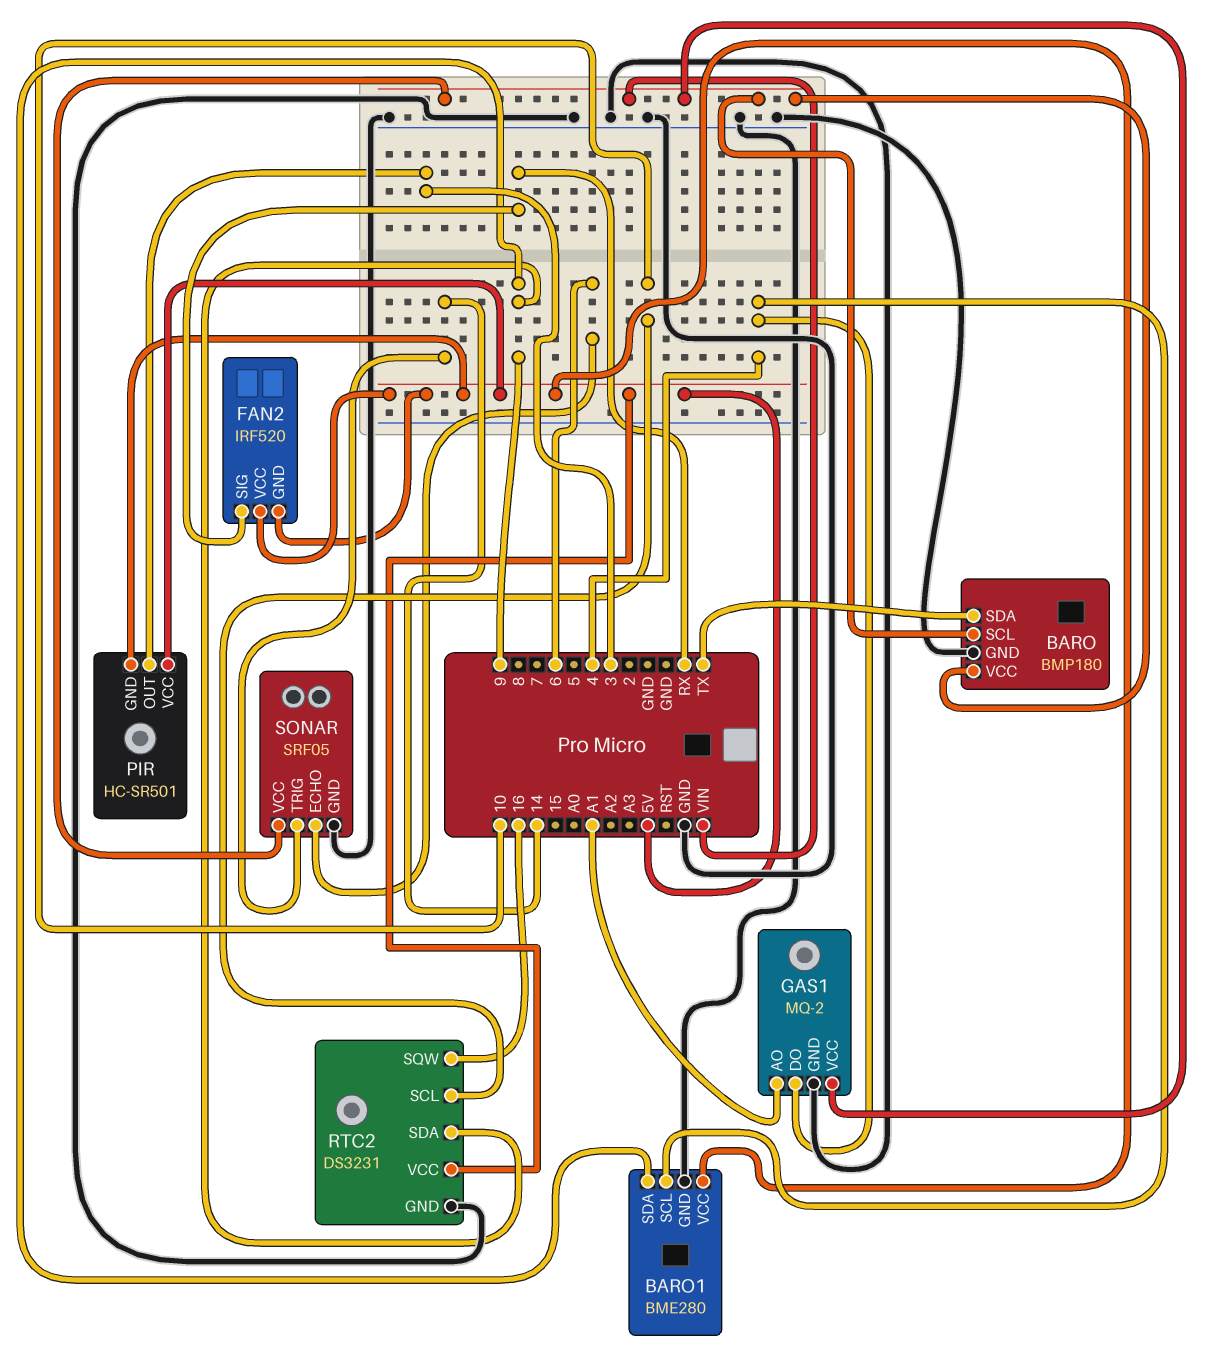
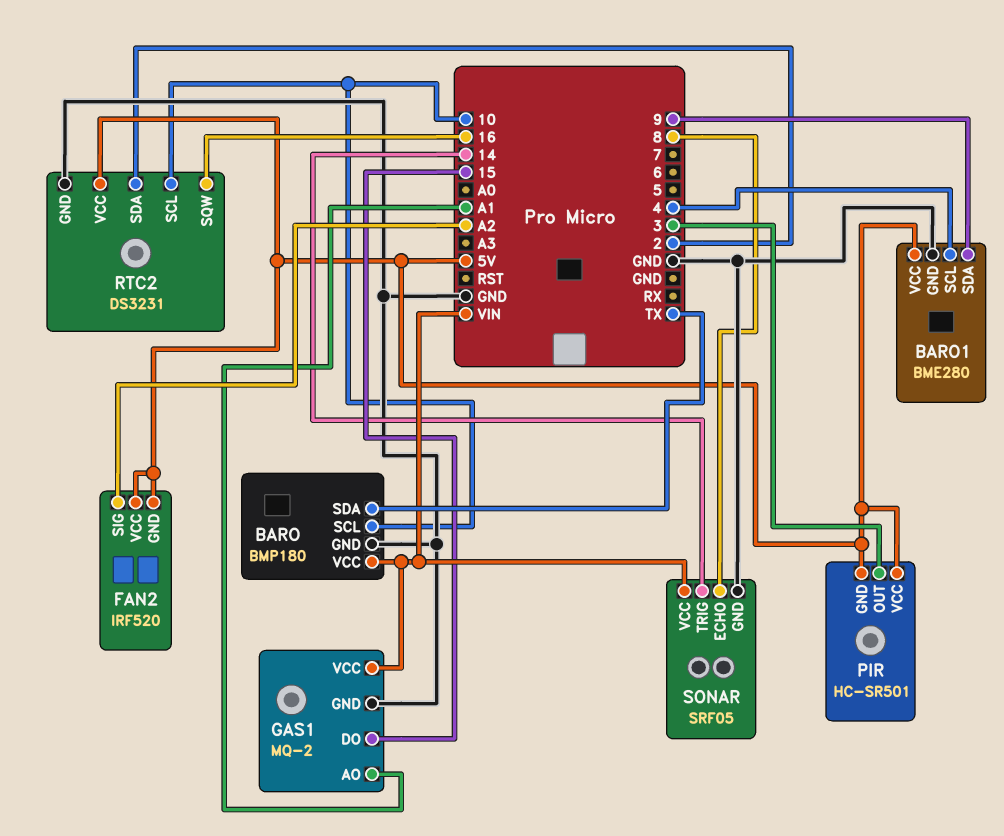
BARO pin SCL: VIN -> 10
FAN2 pin SIG: RX -> A2
GAS1 pin DO: 4 -> 15
RTC2 pin SDA: 9 -> 2
SONAR pin ECHO: 6 -> 8

